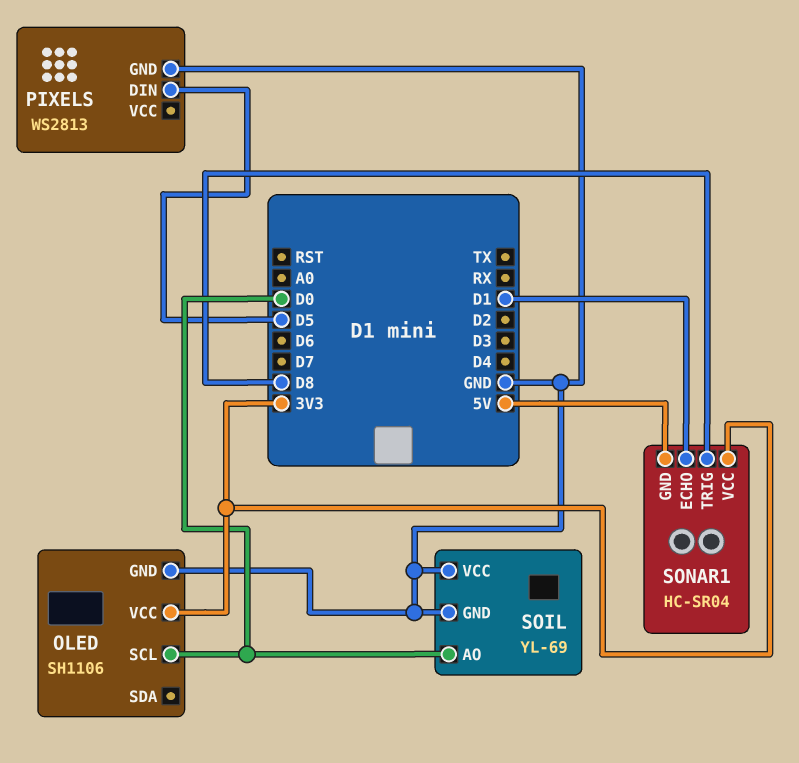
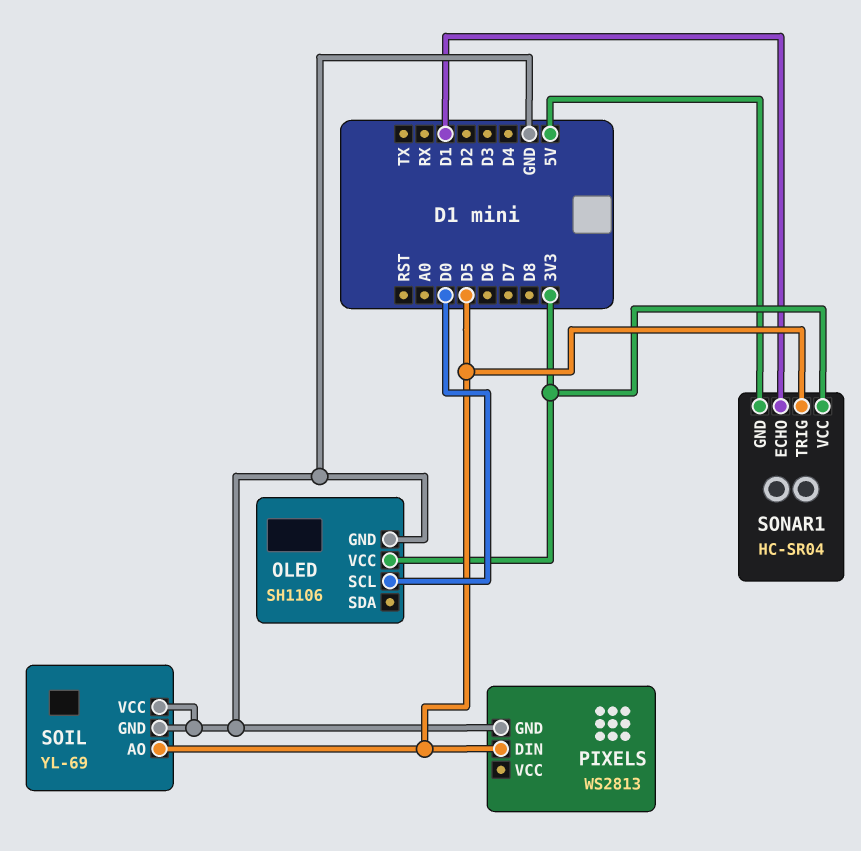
SOIL pin AO: D0 -> D5
SONAR1 pin TRIG: D8 -> D5

